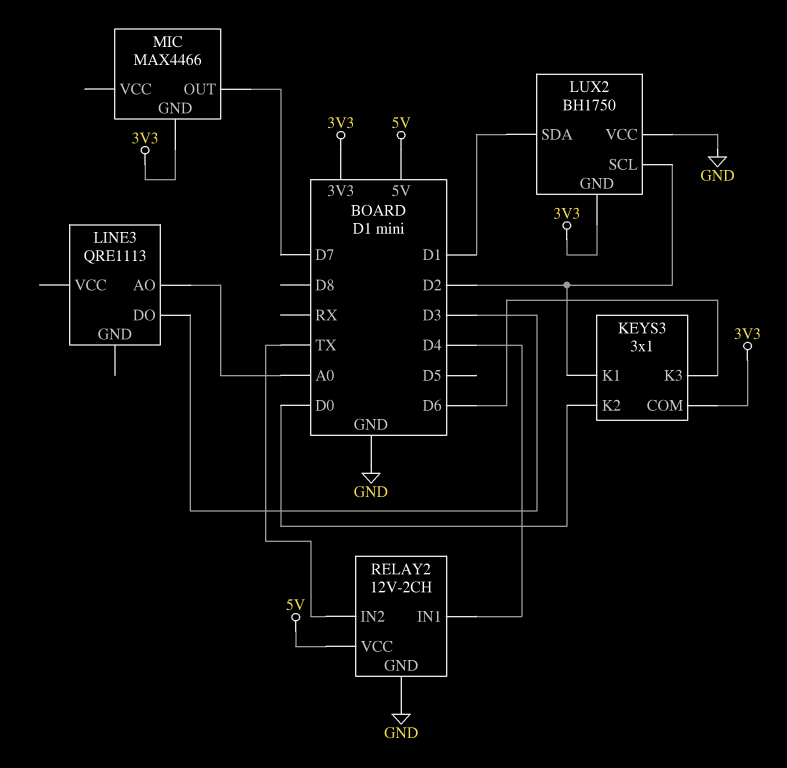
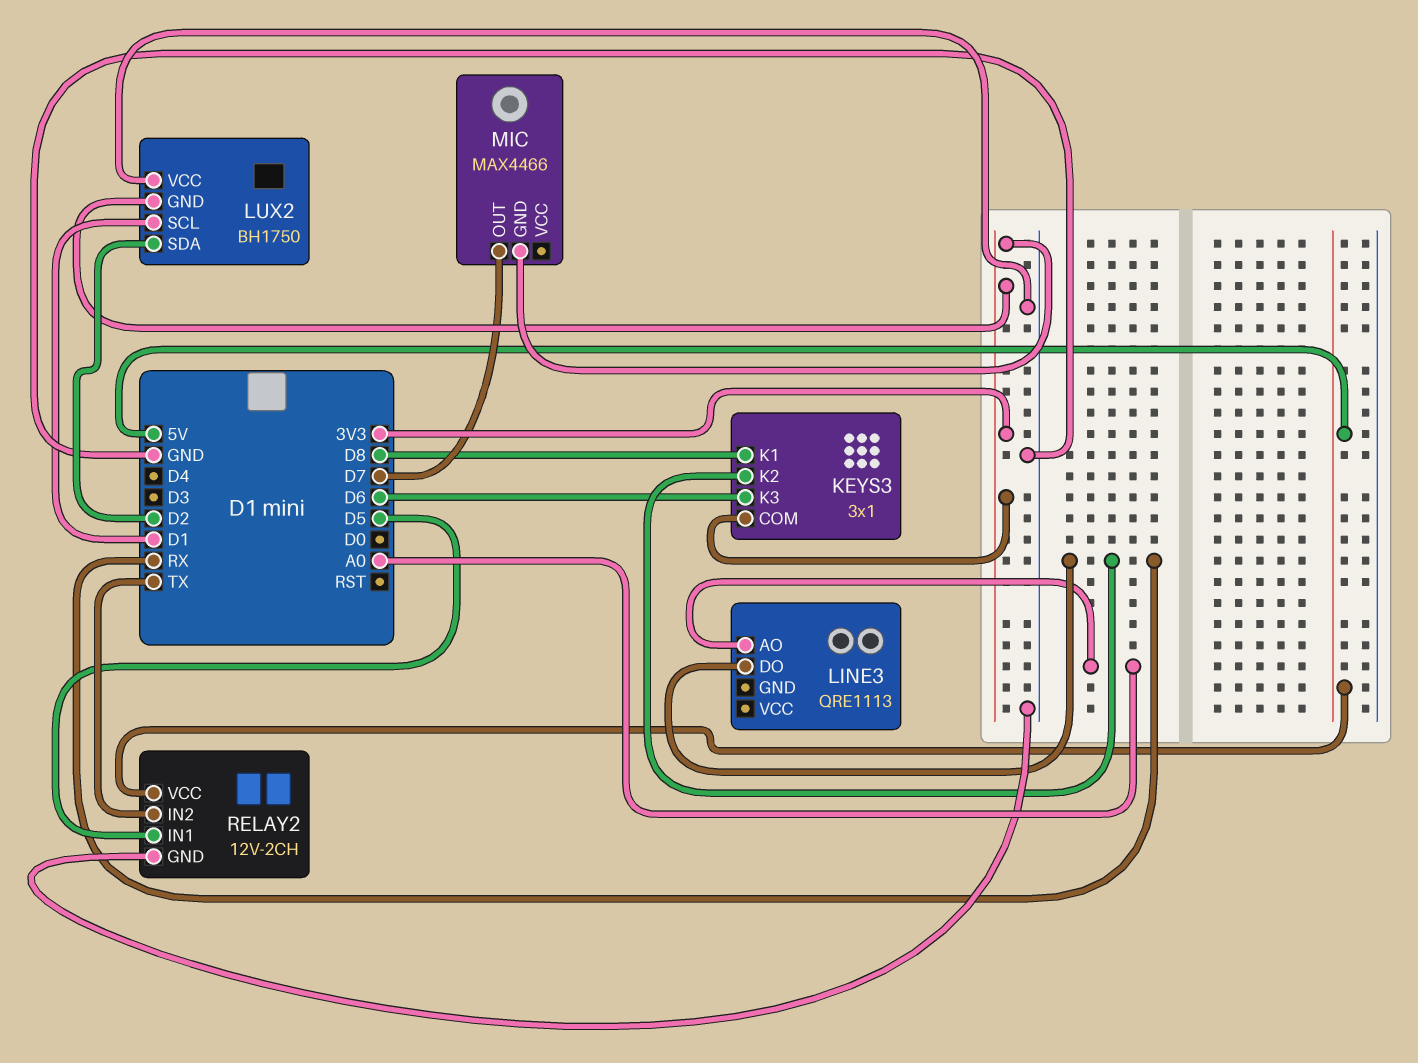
KEYS3 pin K1: D2 -> D8
KEYS3 pin K2: D0 -> RX
LINE3 pin DO: D3 -> RX
LUX2 pin SCL: D2 -> D1
LUX2 pin SDA: D1 -> D2
RELAY2 pin IN1: D4 -> D5

